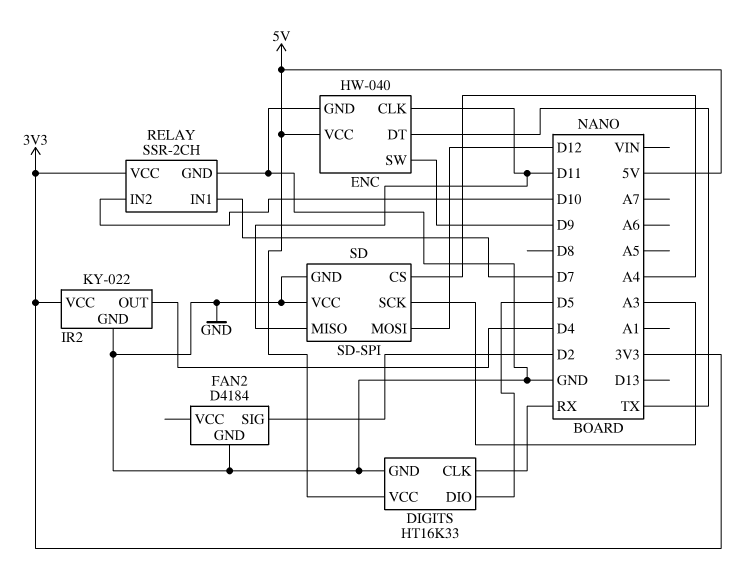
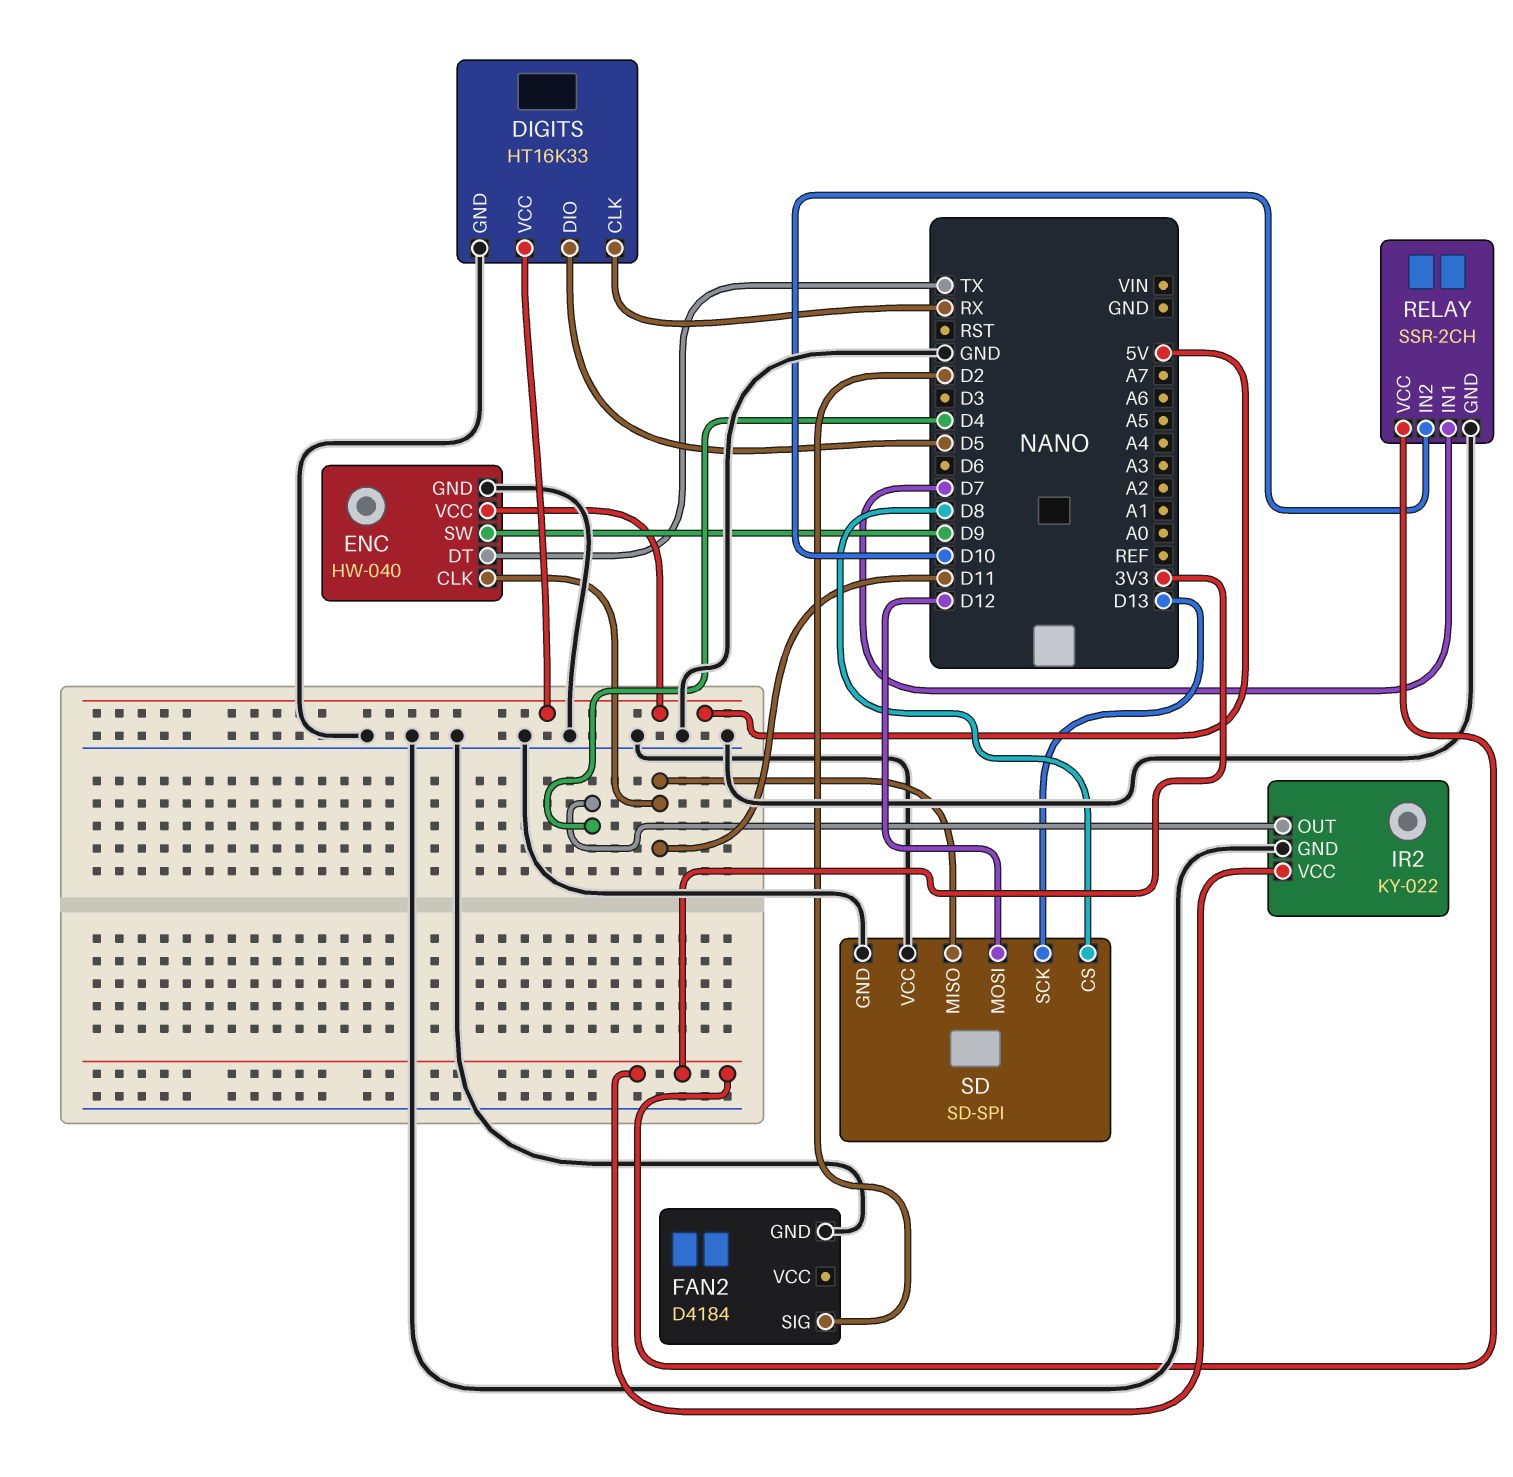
SD pin CS: A4 -> D8
SD pin SCK: A3 -> D13

